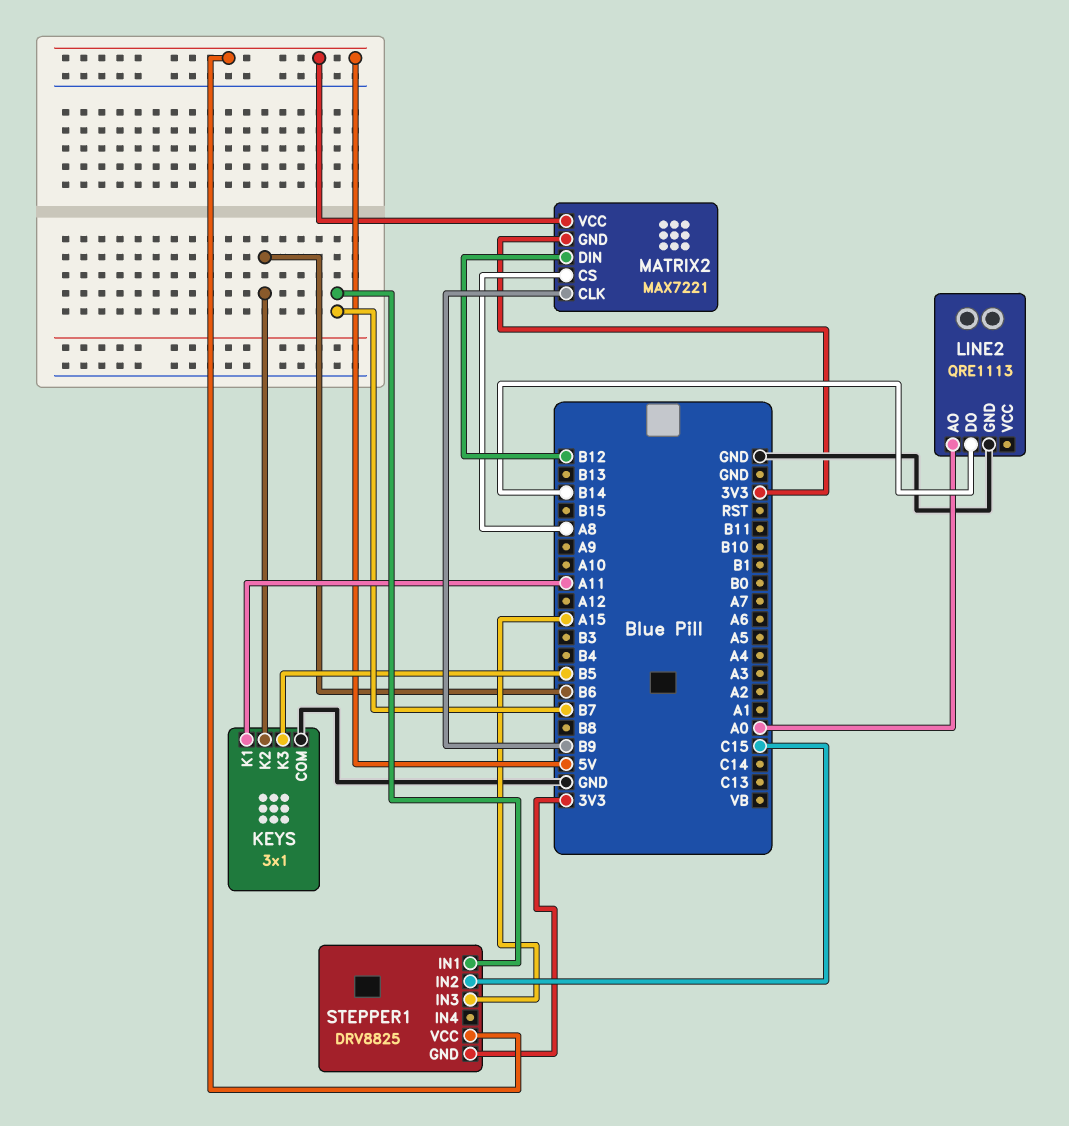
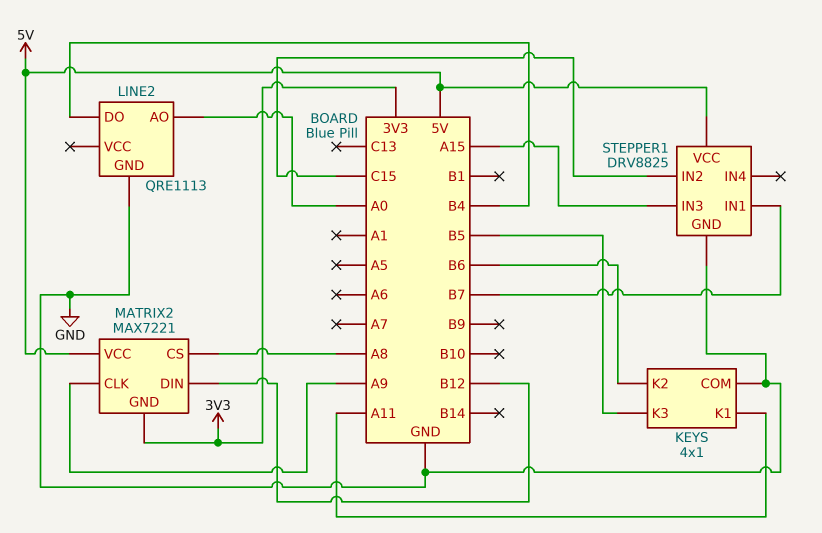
KEYS: 3x1 -> 4x1
LINE2 pin DO: B14 -> B4
MATRIX2 pin CLK: B9 -> A9
STEPPER1 pin GND: 3V3 -> GND

